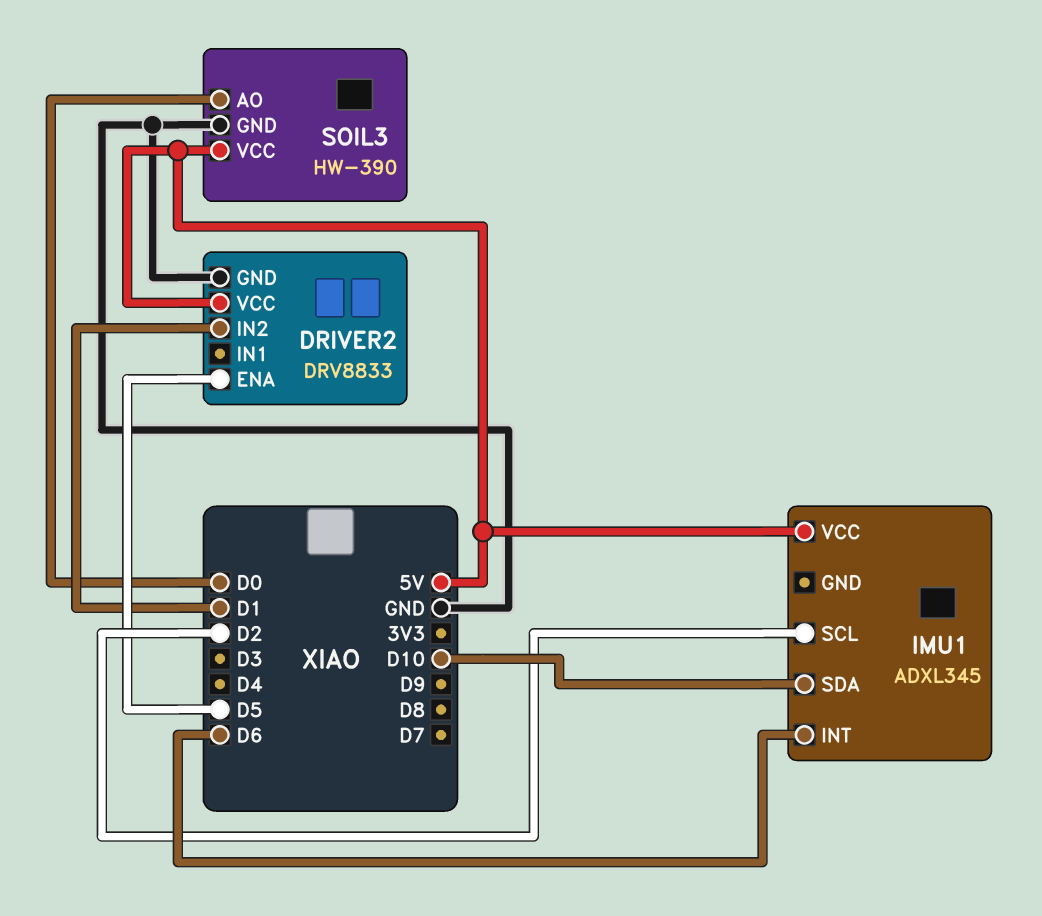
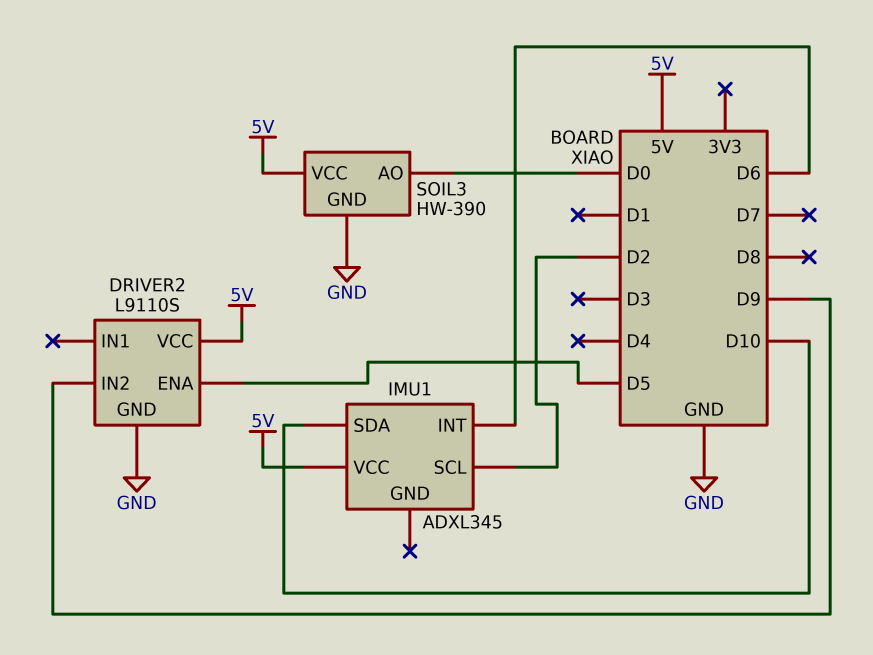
DRIVER2: DRV8833 -> L9110S
DRIVER2 pin IN2: D1 -> D9

